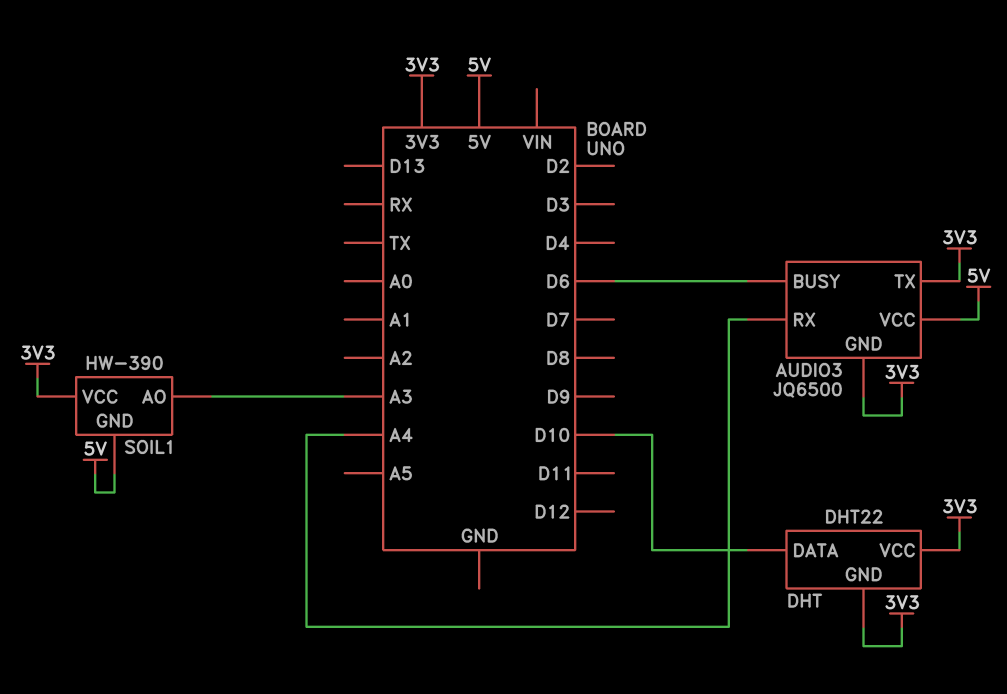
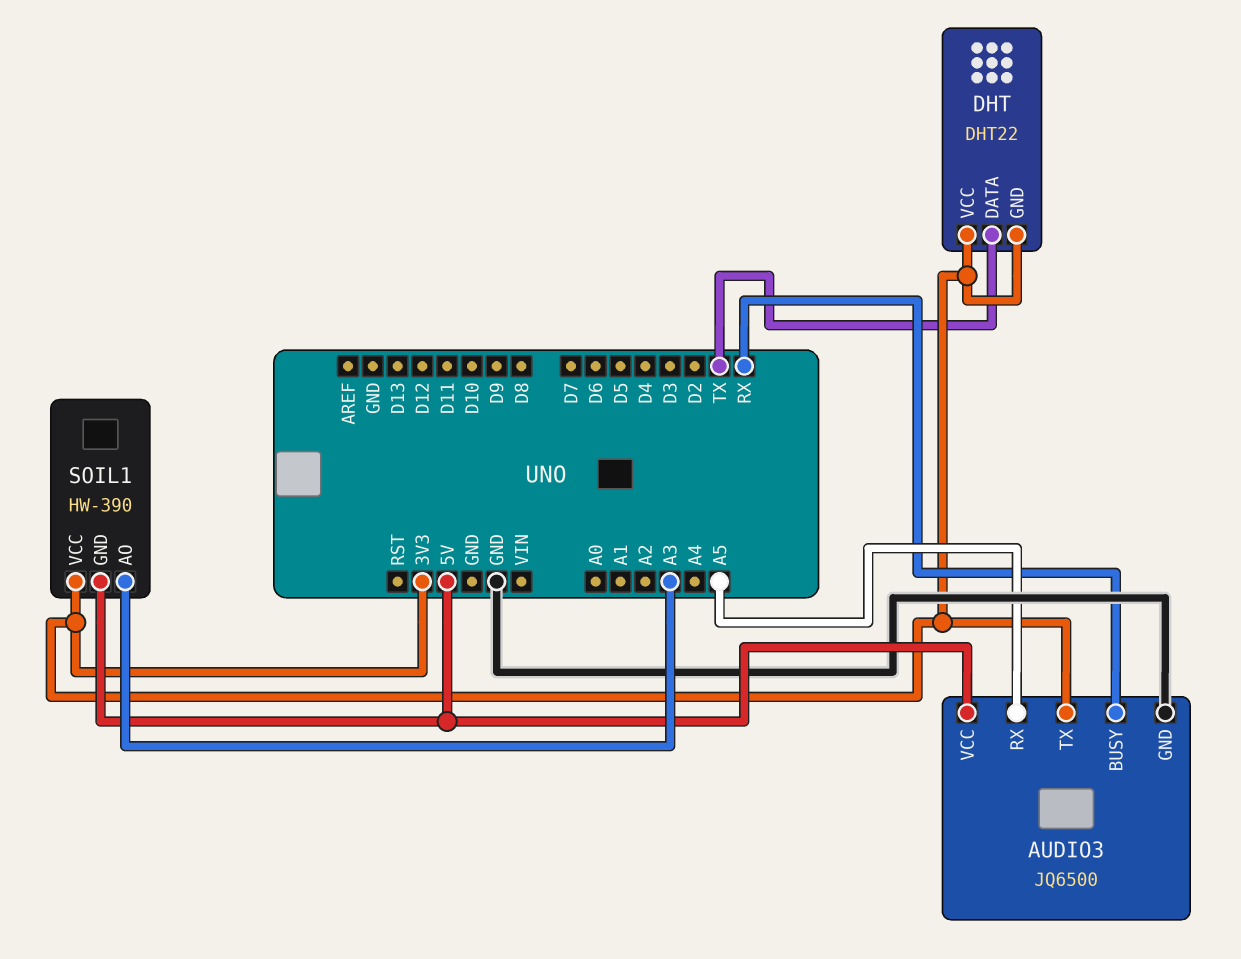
AUDIO3 pin BUSY: D6 -> RX
AUDIO3 pin GND: 3V3 -> GND
AUDIO3 pin RX: A4 -> A5
DHT pin DATA: D10 -> TX

